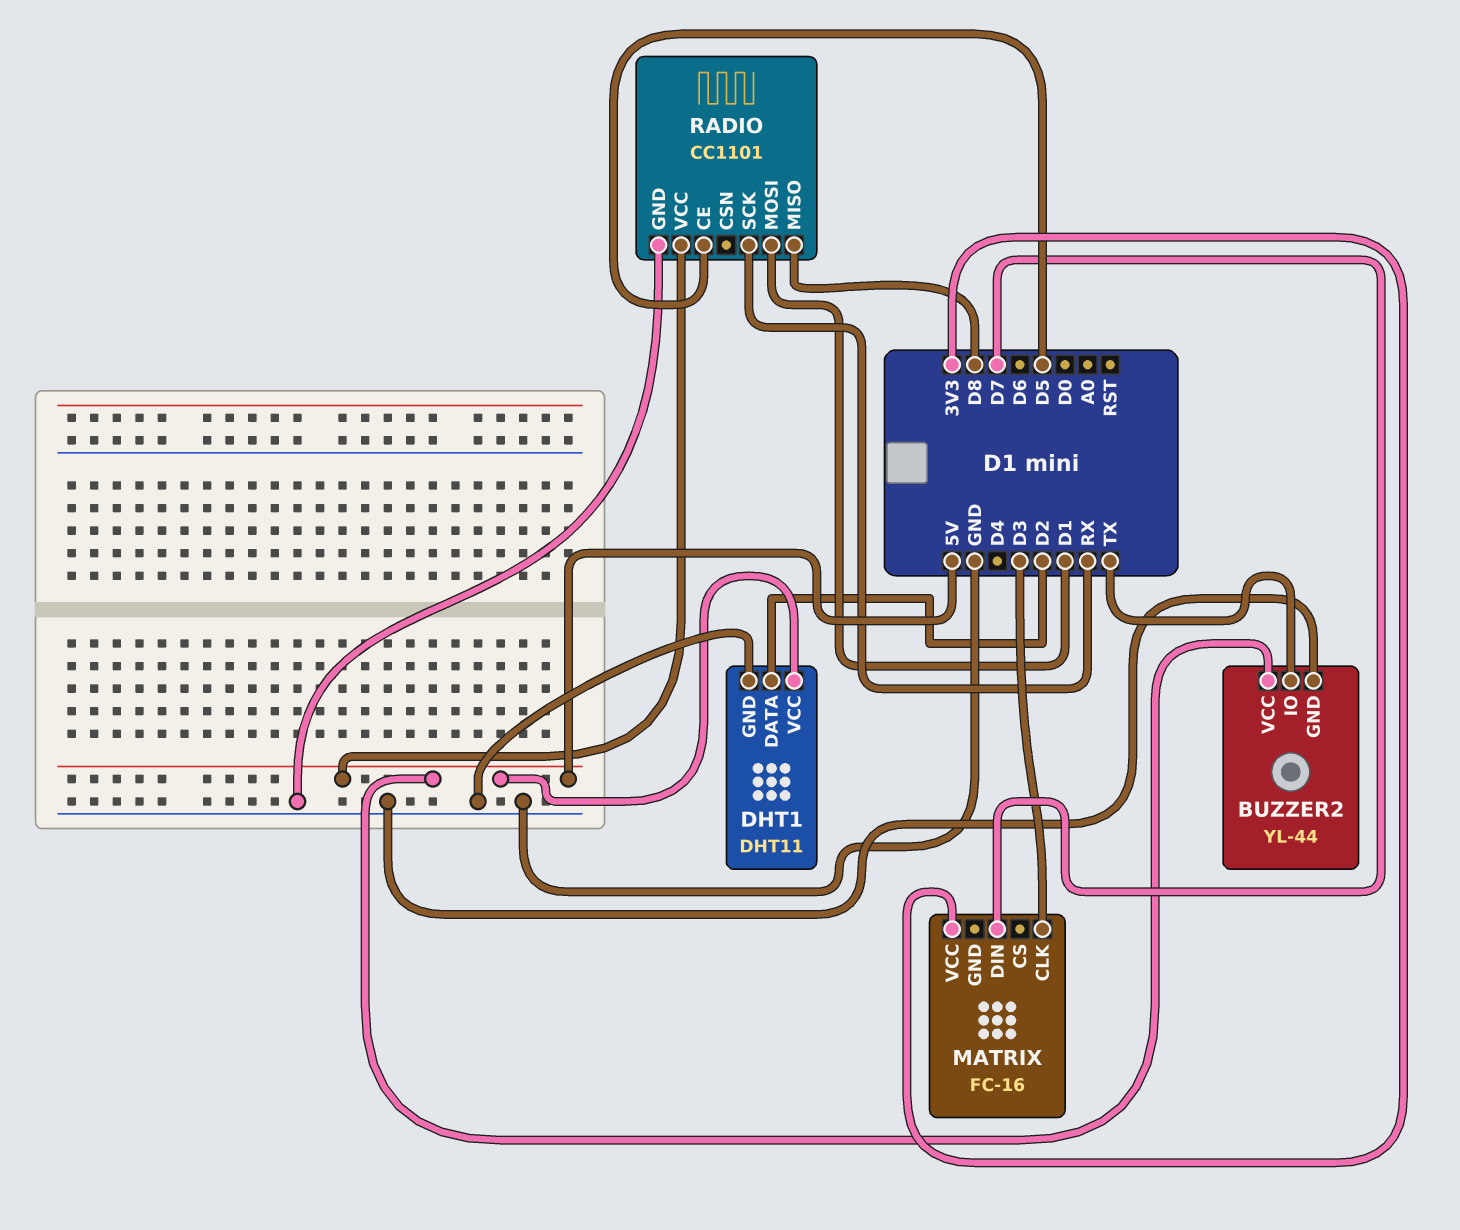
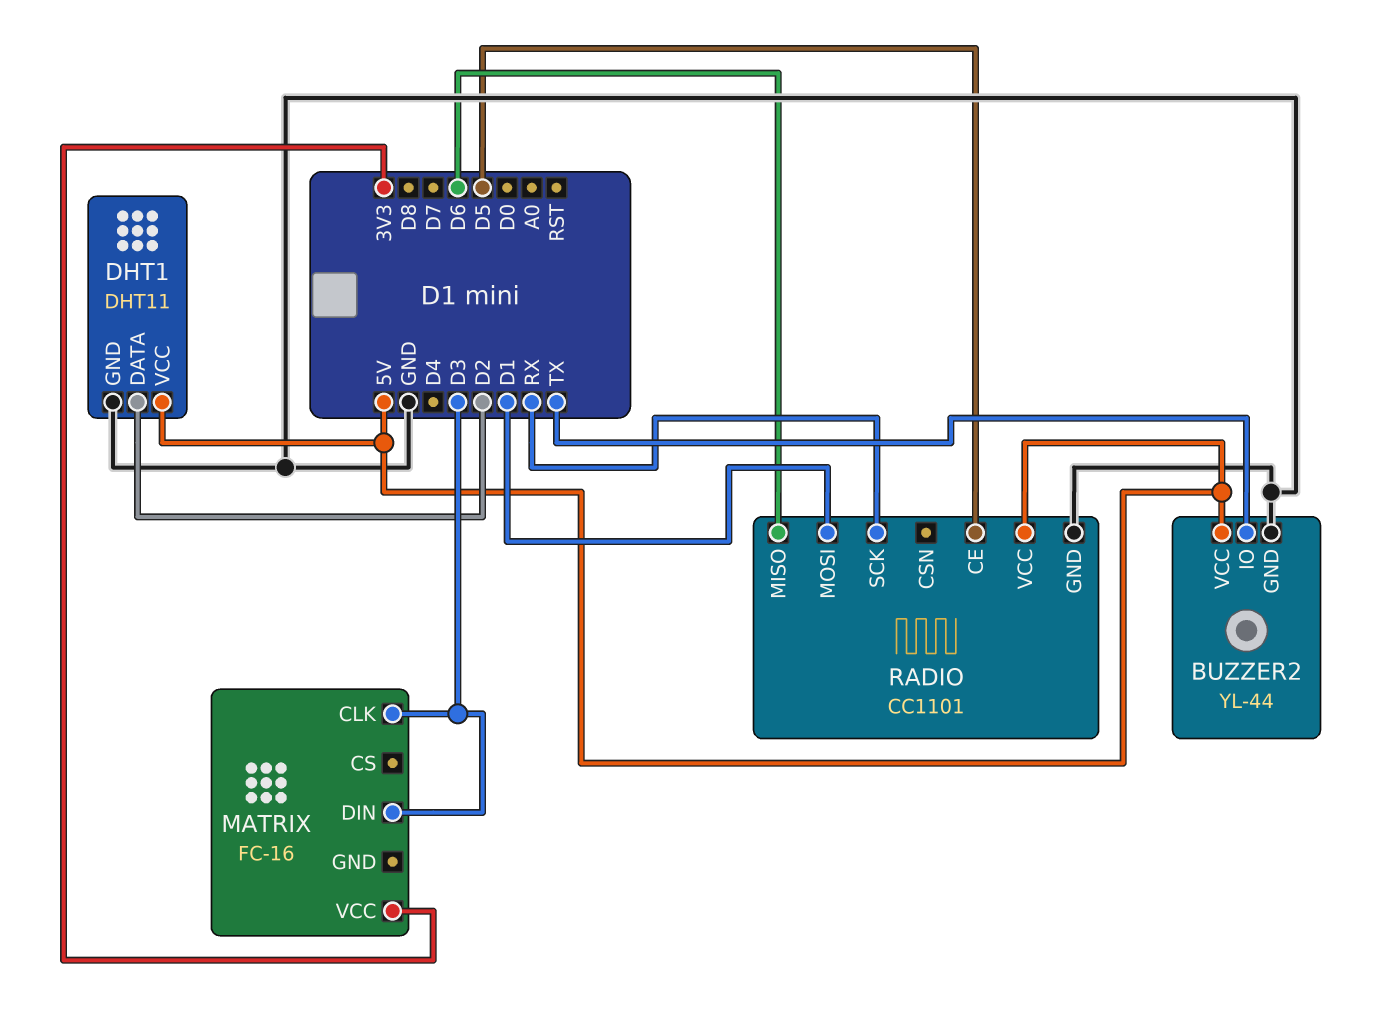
MATRIX pin DIN: D7 -> D3
RADIO pin MISO: D8 -> D6

